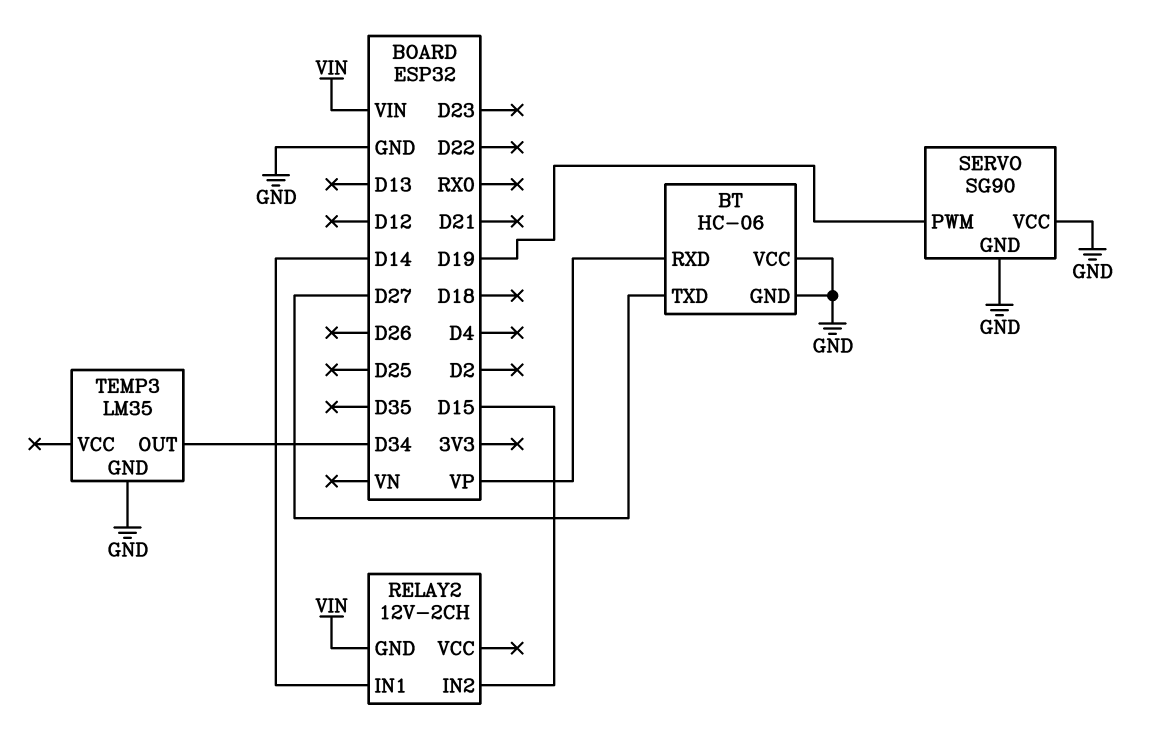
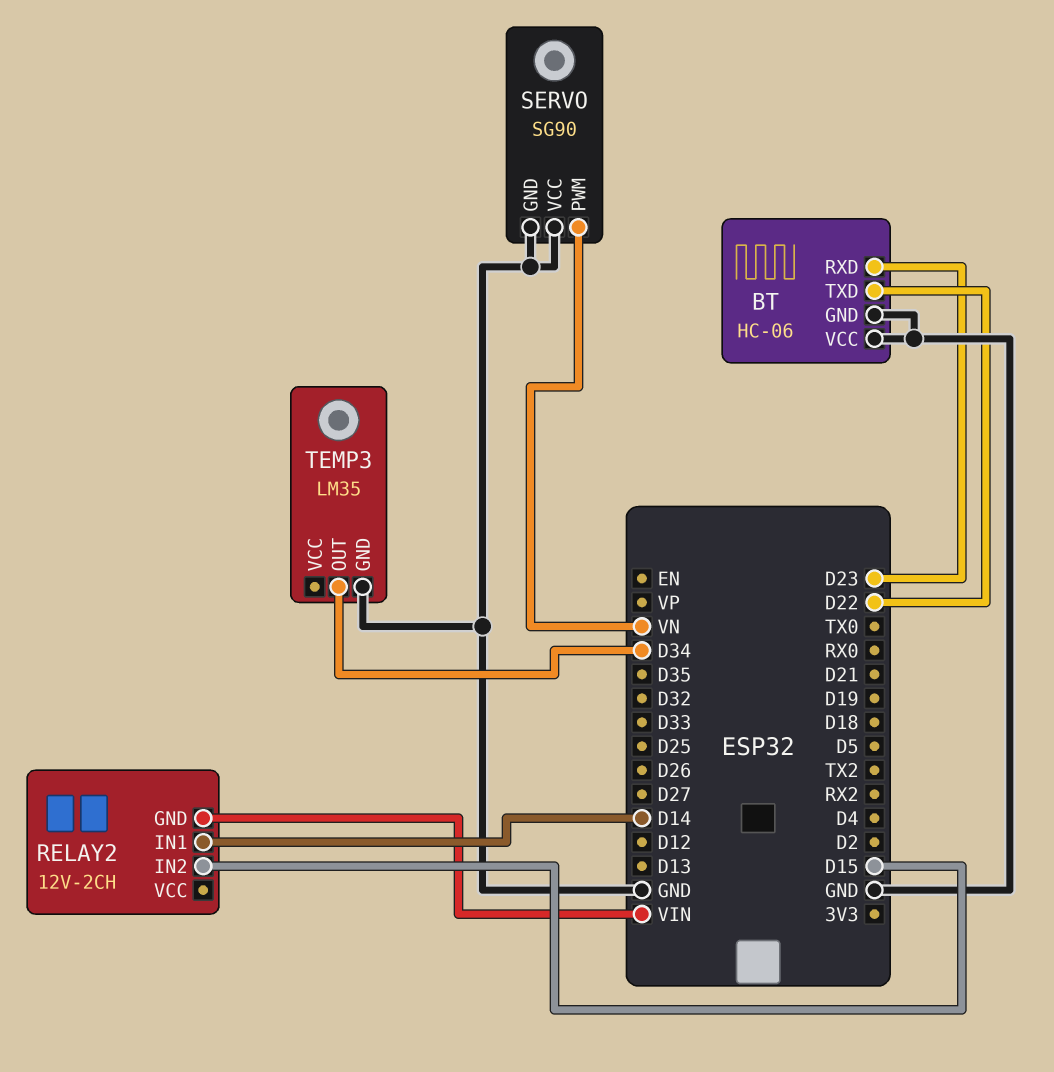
BT pin RXD: VP -> D23
BT pin TXD: D27 -> D22
SERVO pin PWM: D19 -> VN

